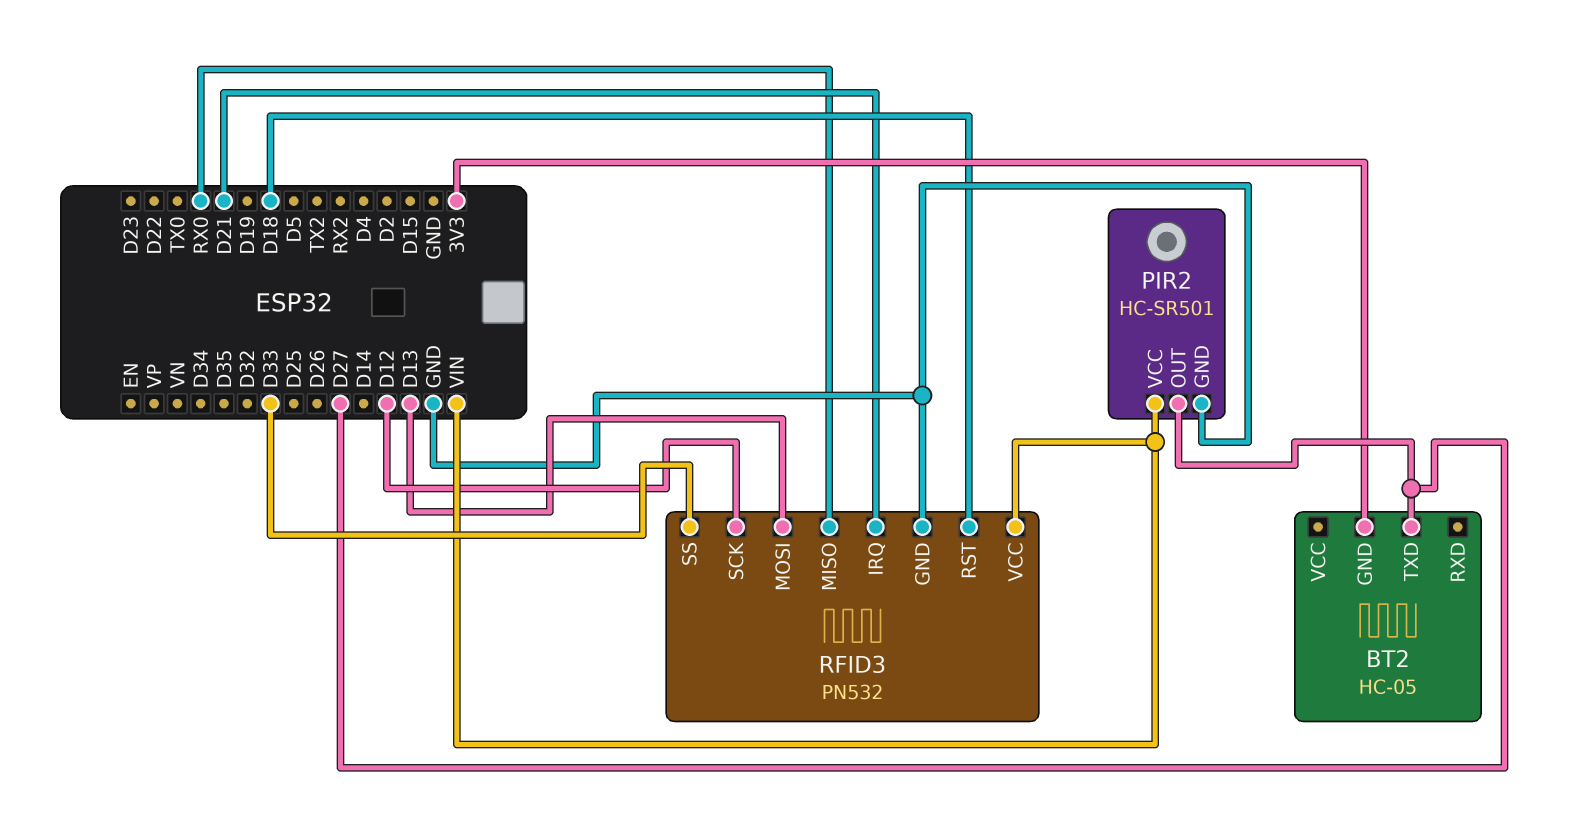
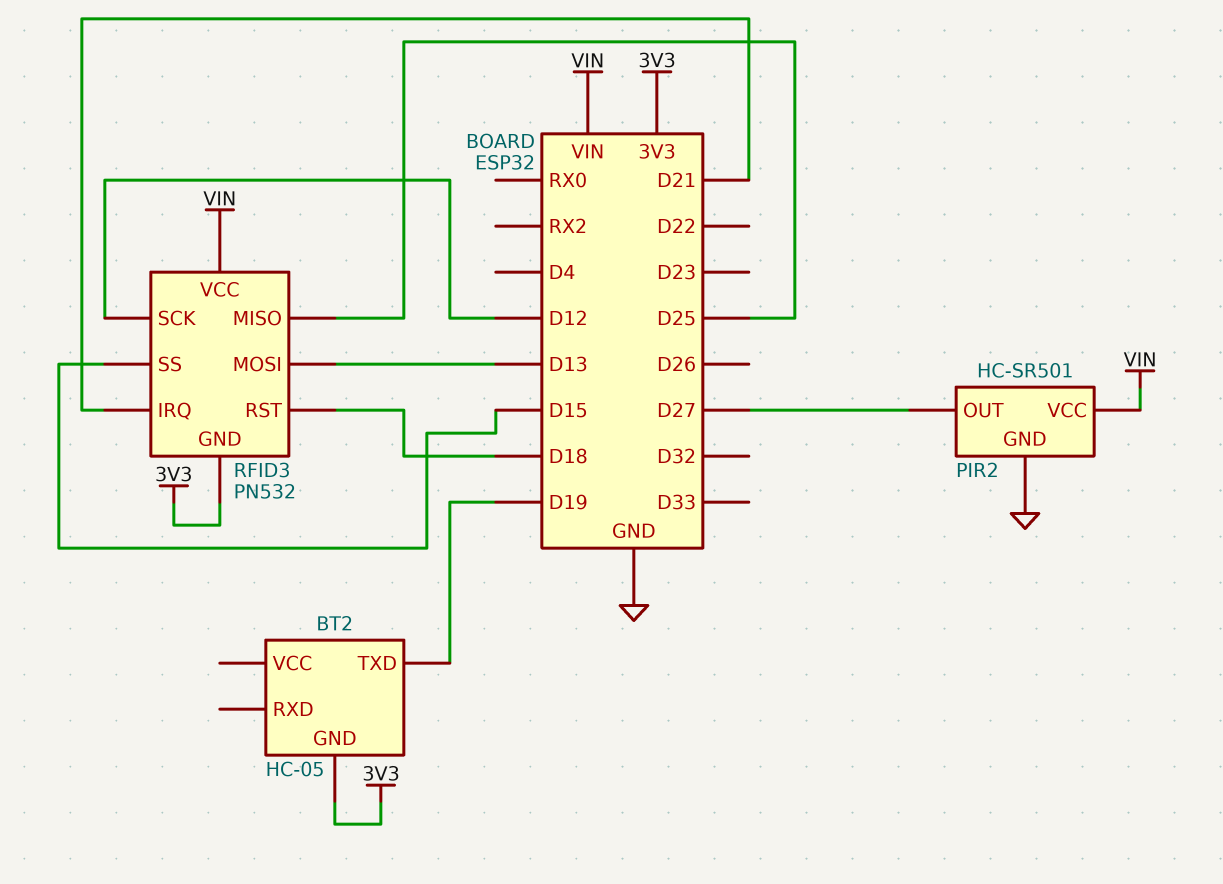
BT2 pin TXD: D27 -> D19
RFID3 pin GND: GND -> 3V3
RFID3 pin MISO: RX0 -> D25
RFID3 pin SS: D33 -> D15

